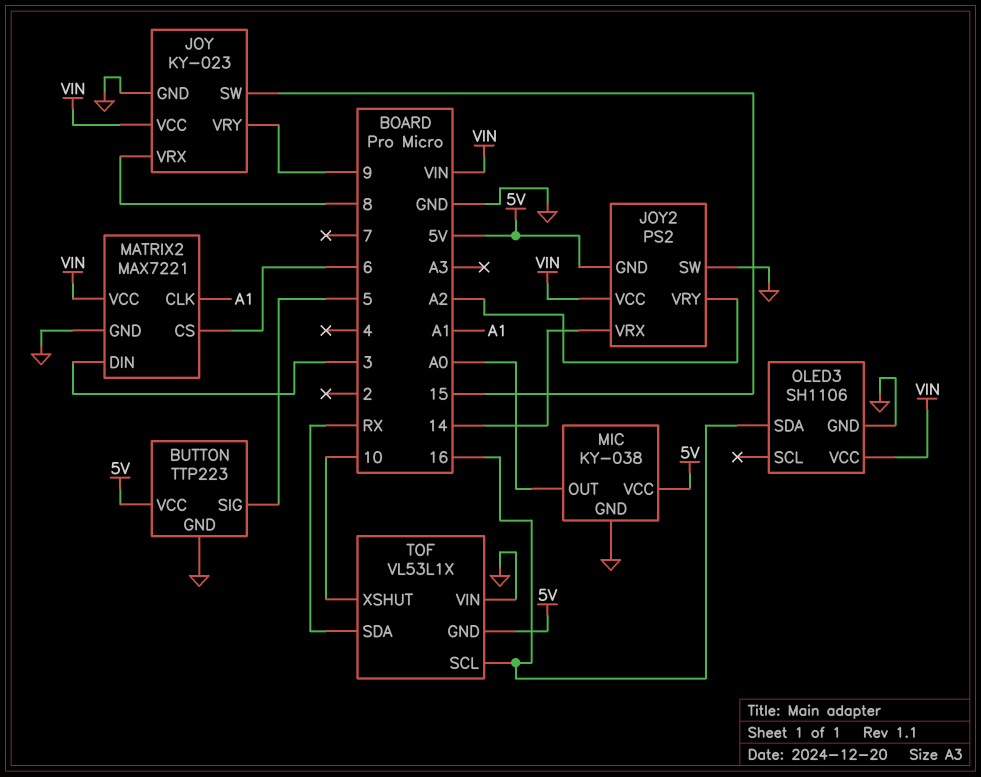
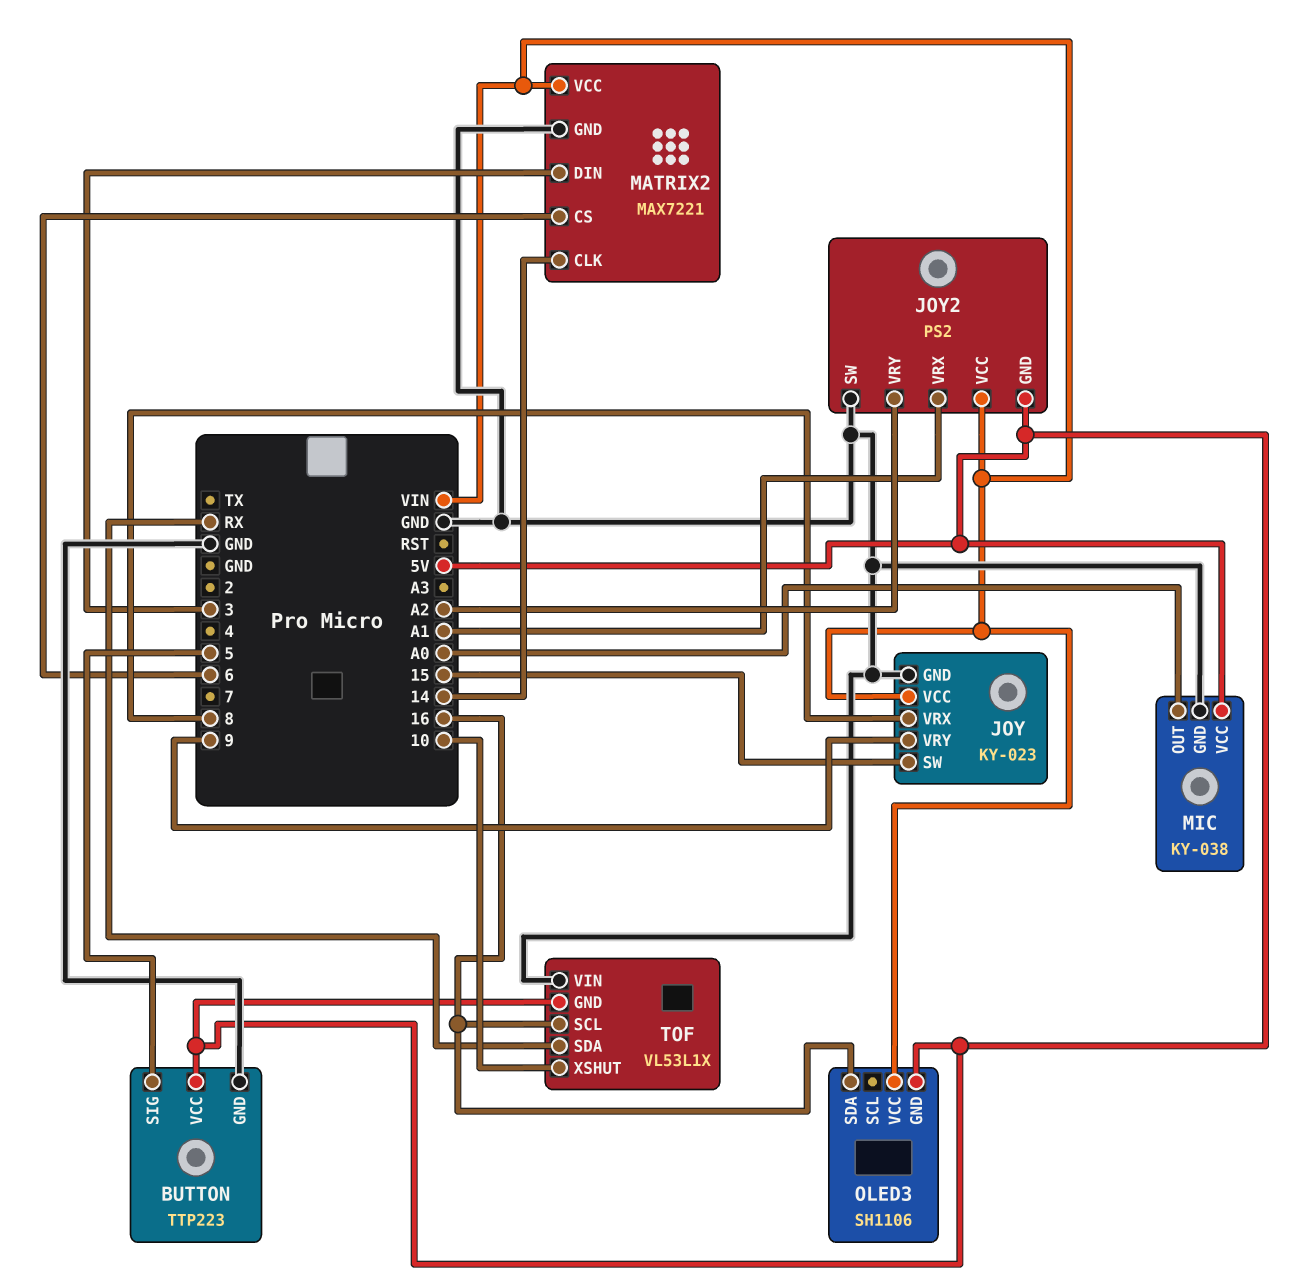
JOY2 pin VRX: 14 -> A1
MATRIX2 pin CLK: A1 -> 14
OLED3 pin GND: GND -> 5V

